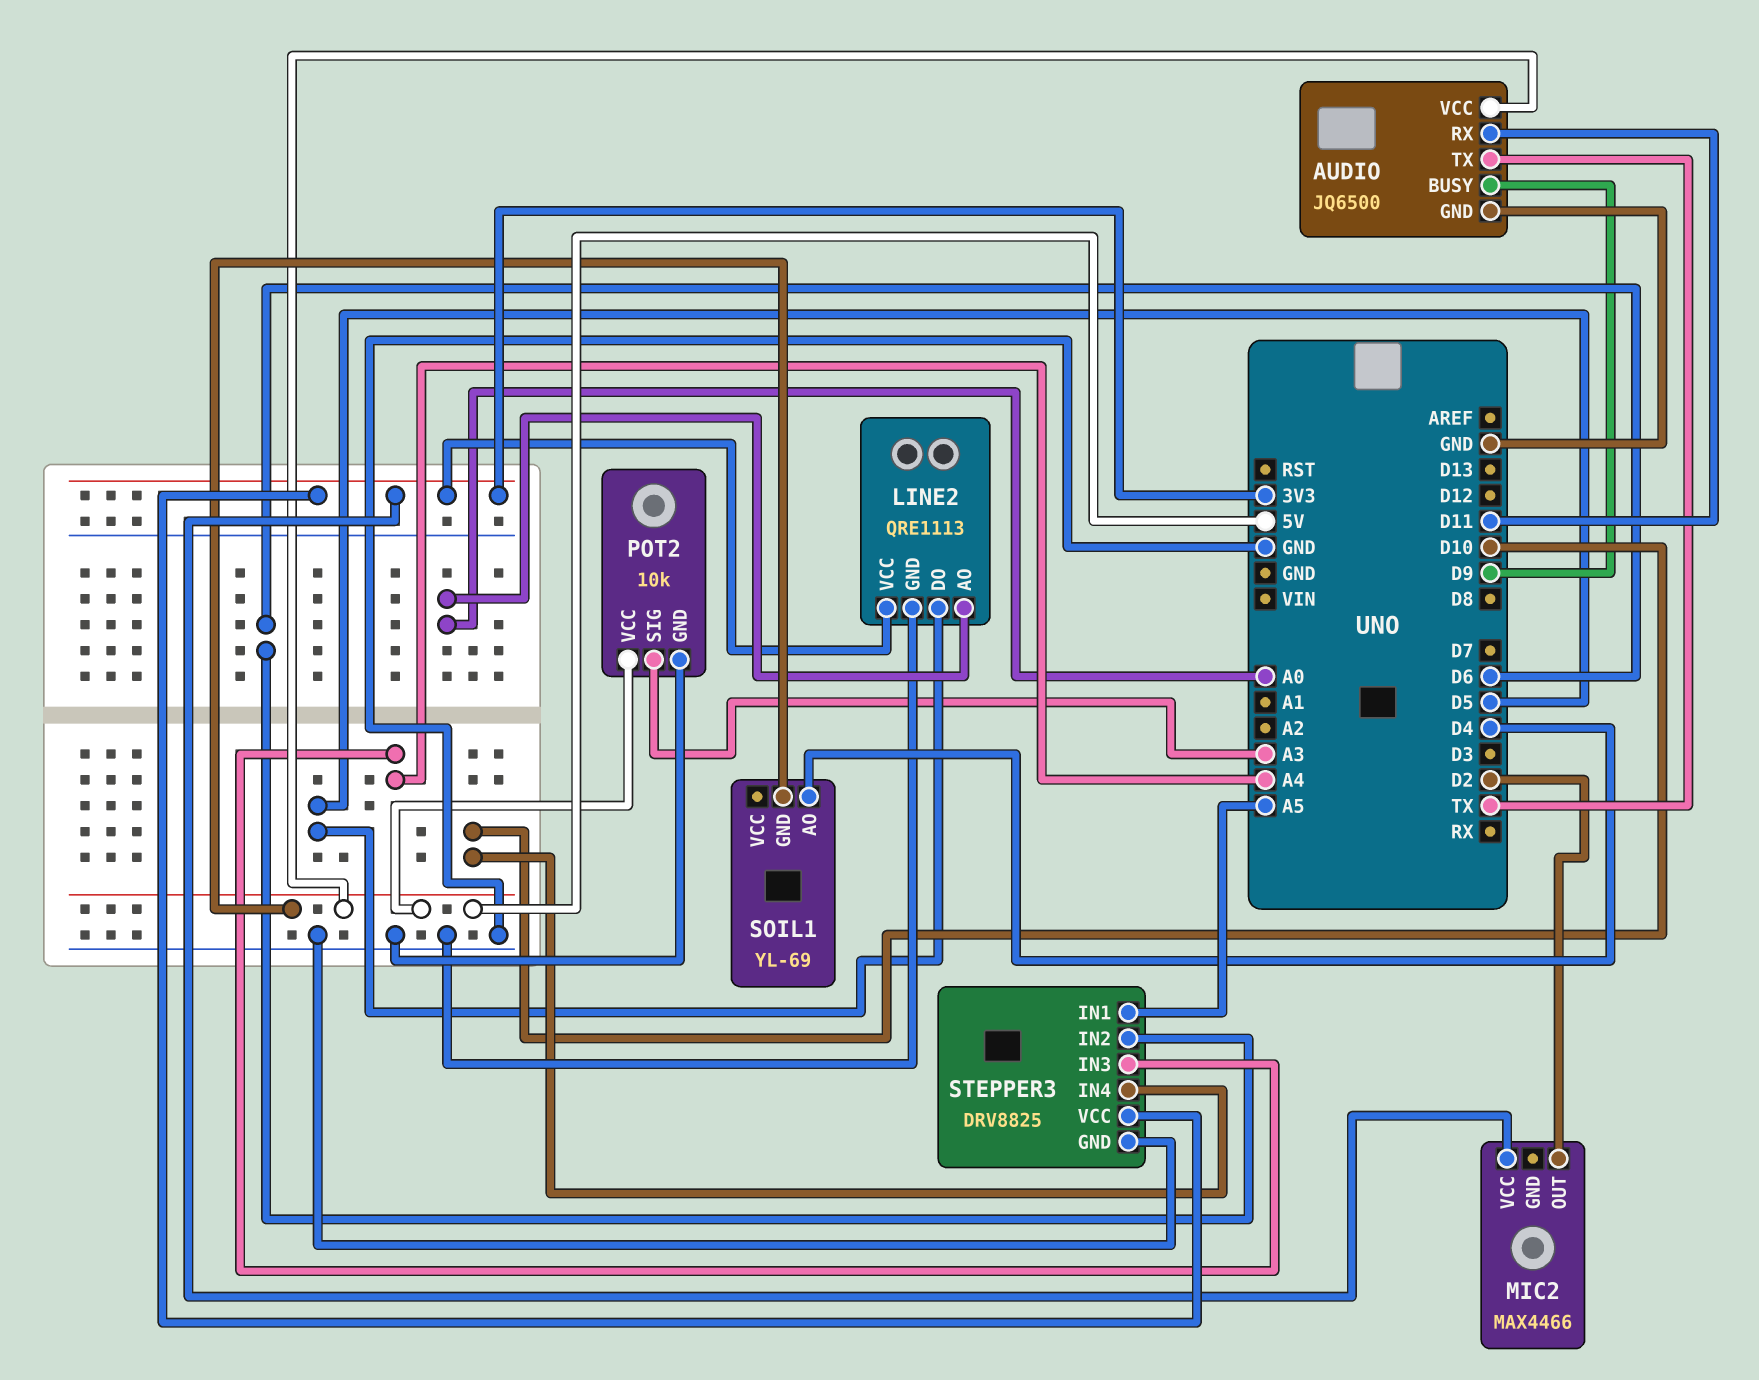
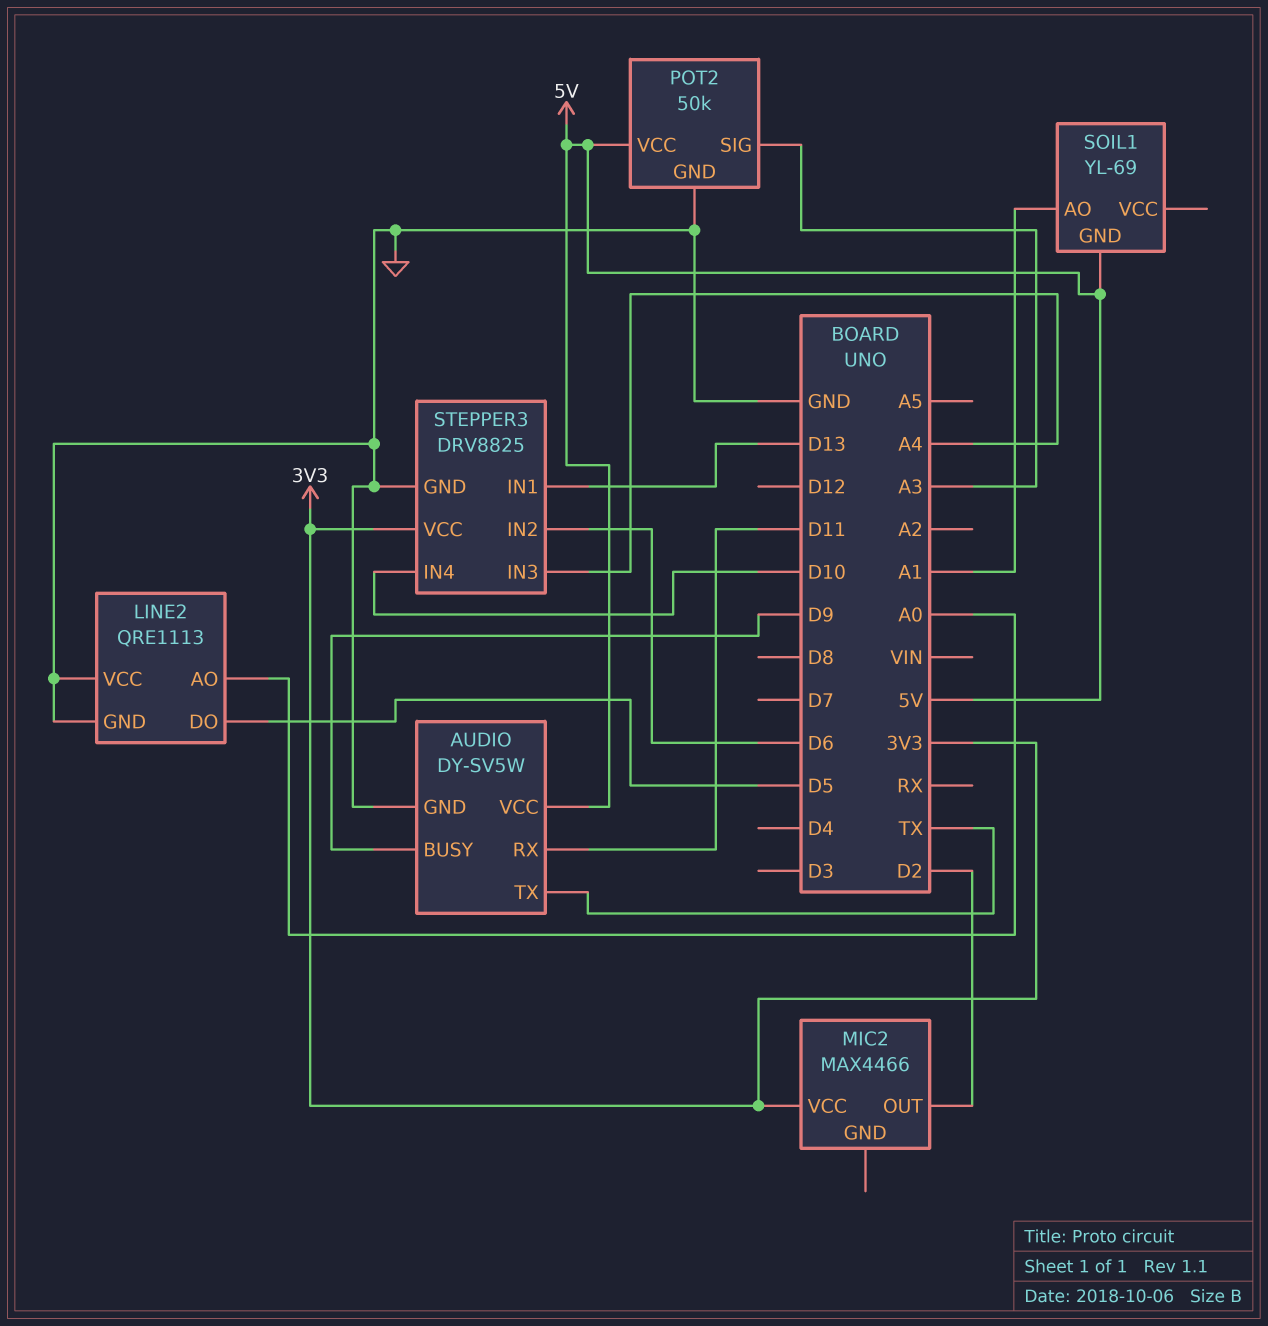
AUDIO: JQ6500 -> DY-SV5W
LINE2 pin VCC: 3V3 -> GND
POT2: 10k -> 50k
SOIL1 pin AO: D4 -> A1
STEPPER3 pin IN1: A5 -> D13

